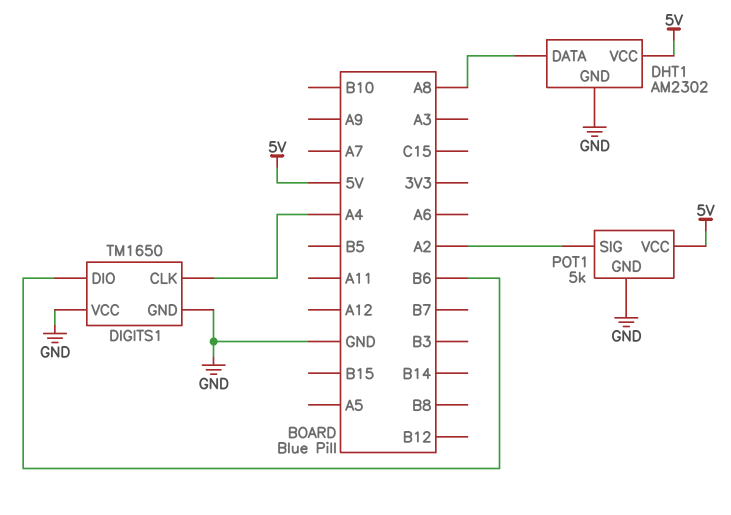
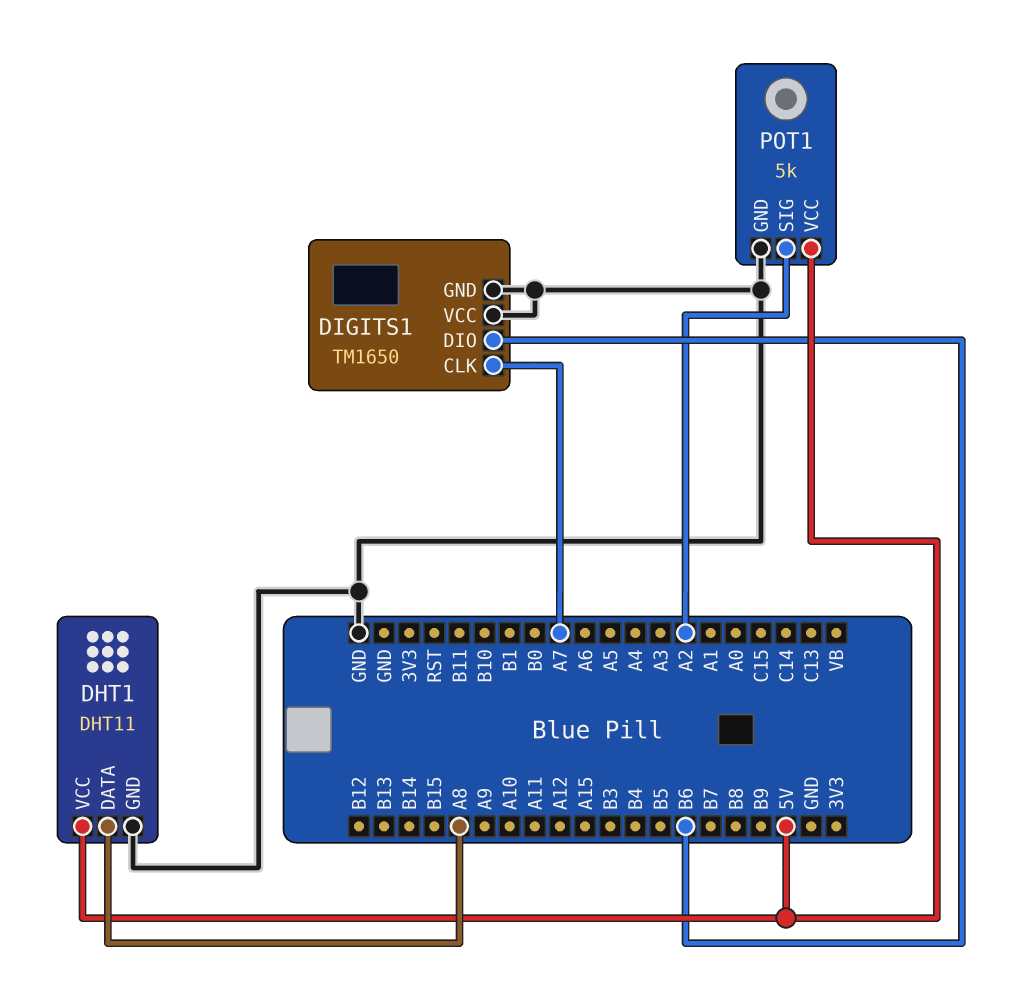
DHT1: AM2302 -> DHT11
DIGITS1 pin CLK: A4 -> A7

